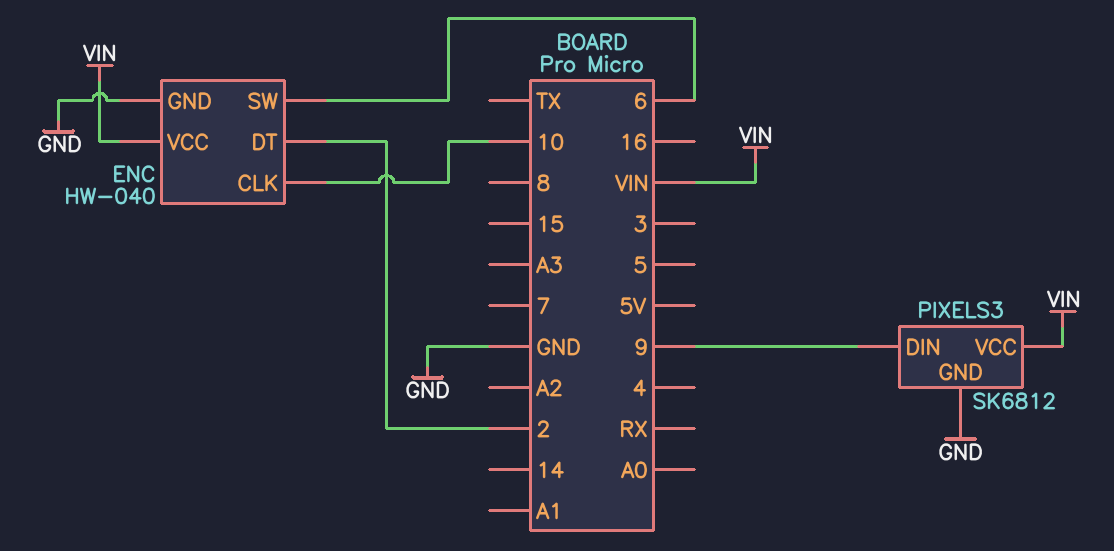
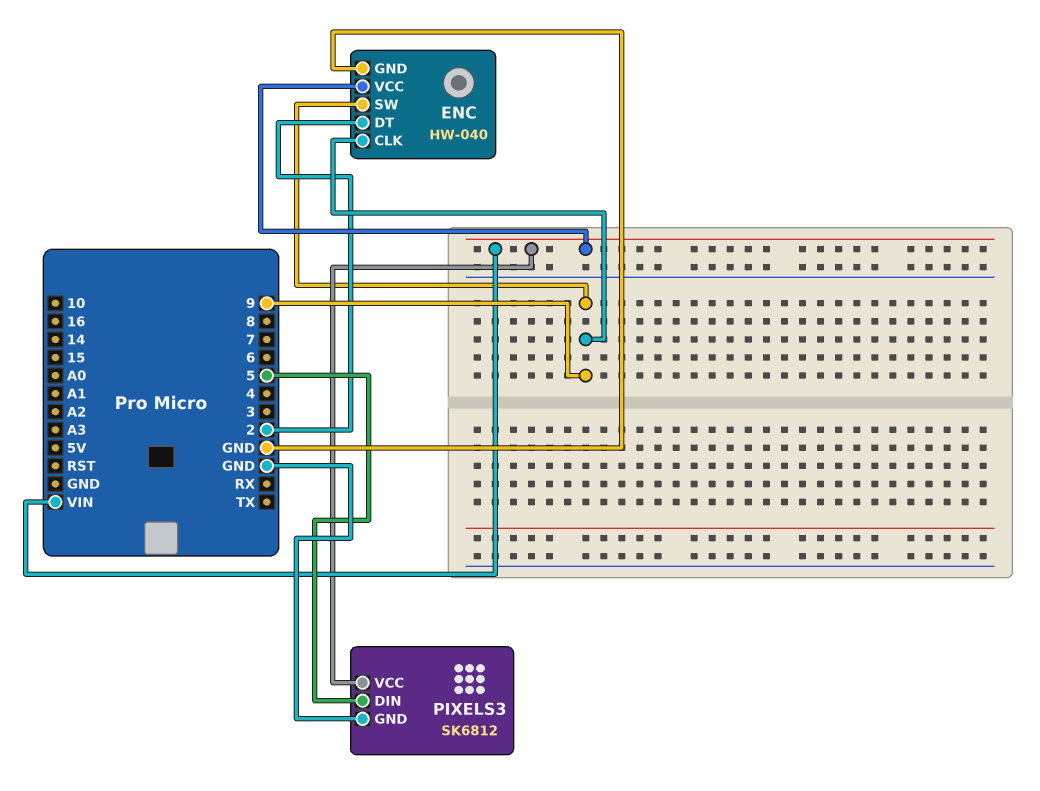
ENC pin CLK: 10 -> 9
ENC pin SW: 6 -> 9
PIXELS3 pin DIN: 9 -> 5

